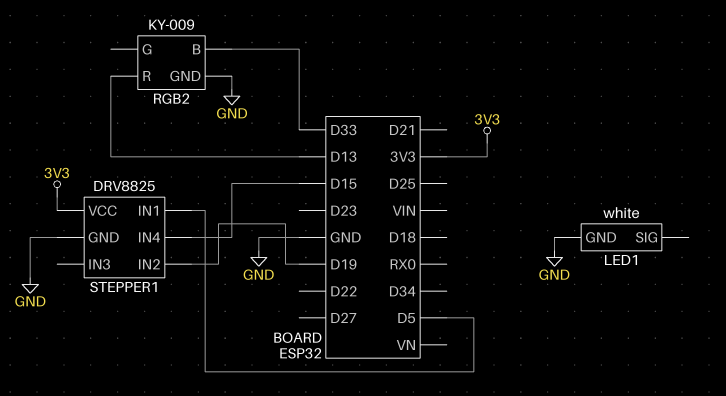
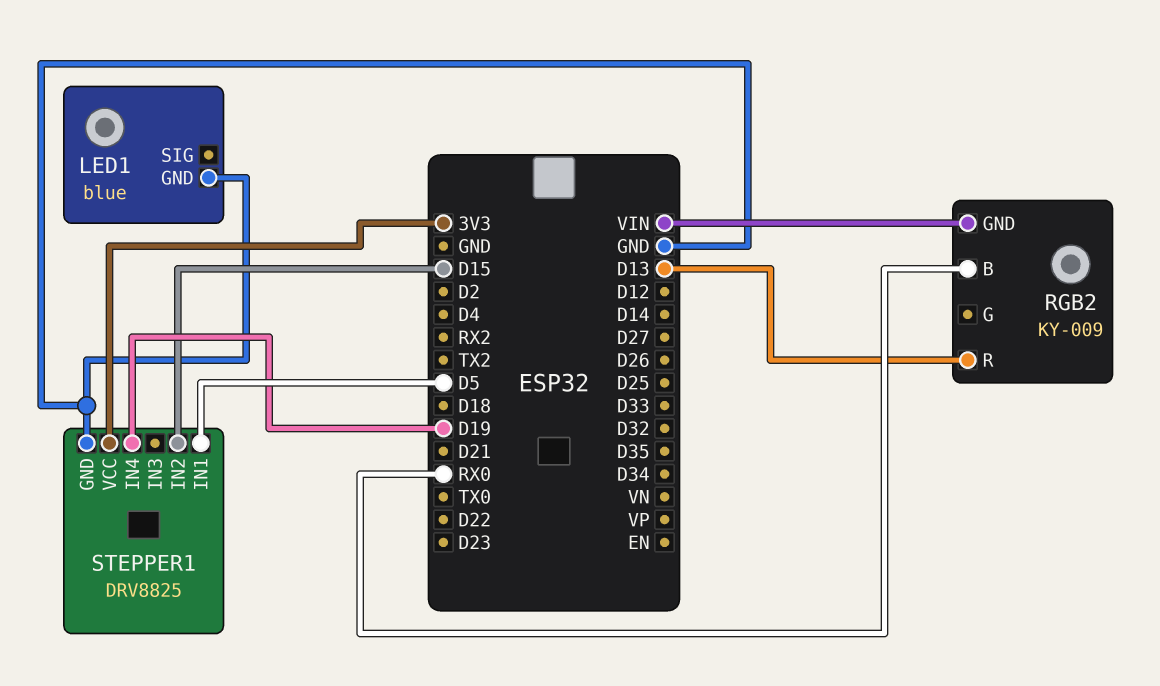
LED1: white -> blue
RGB2 pin B: D33 -> RX0
RGB2 pin GND: GND -> VIN
STEPPER1 pin IN2: D19 -> D15
STEPPER1 pin IN4: D15 -> D19

